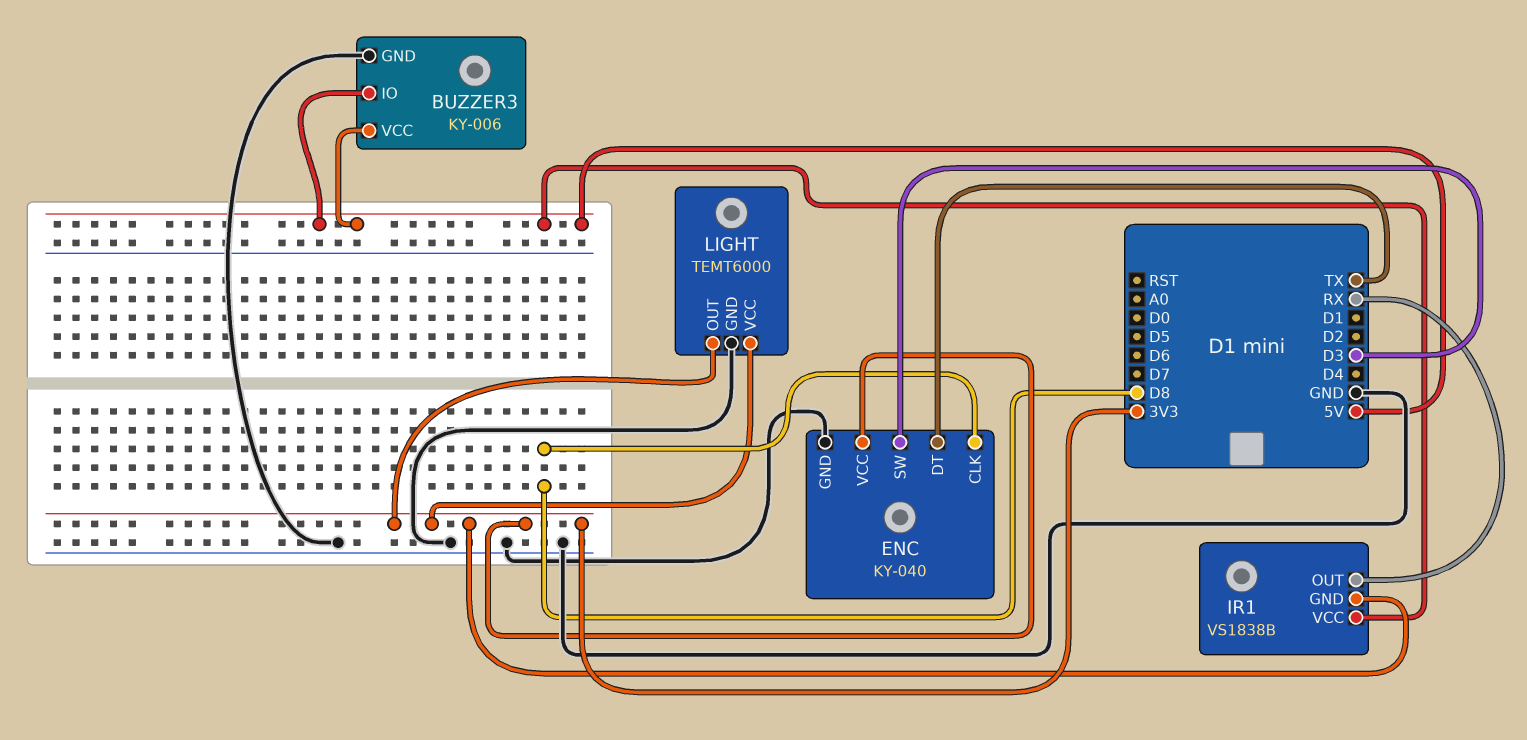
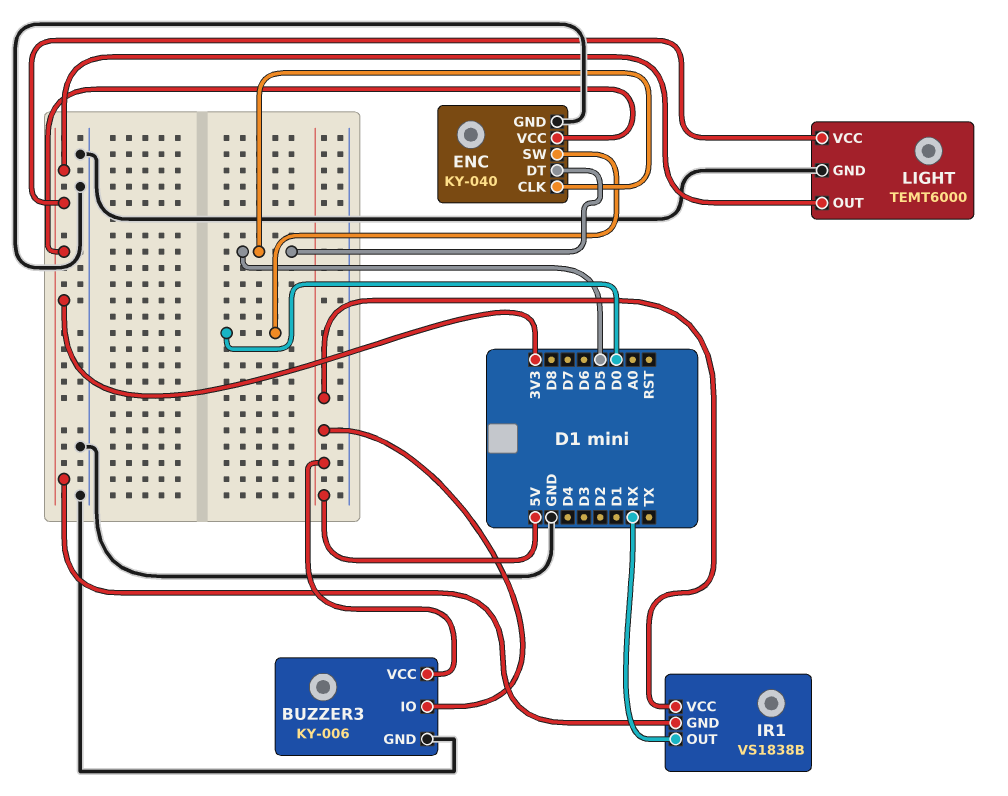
ENC pin CLK: D8 -> D5
ENC pin DT: TX -> D5
ENC pin SW: D3 -> D0

